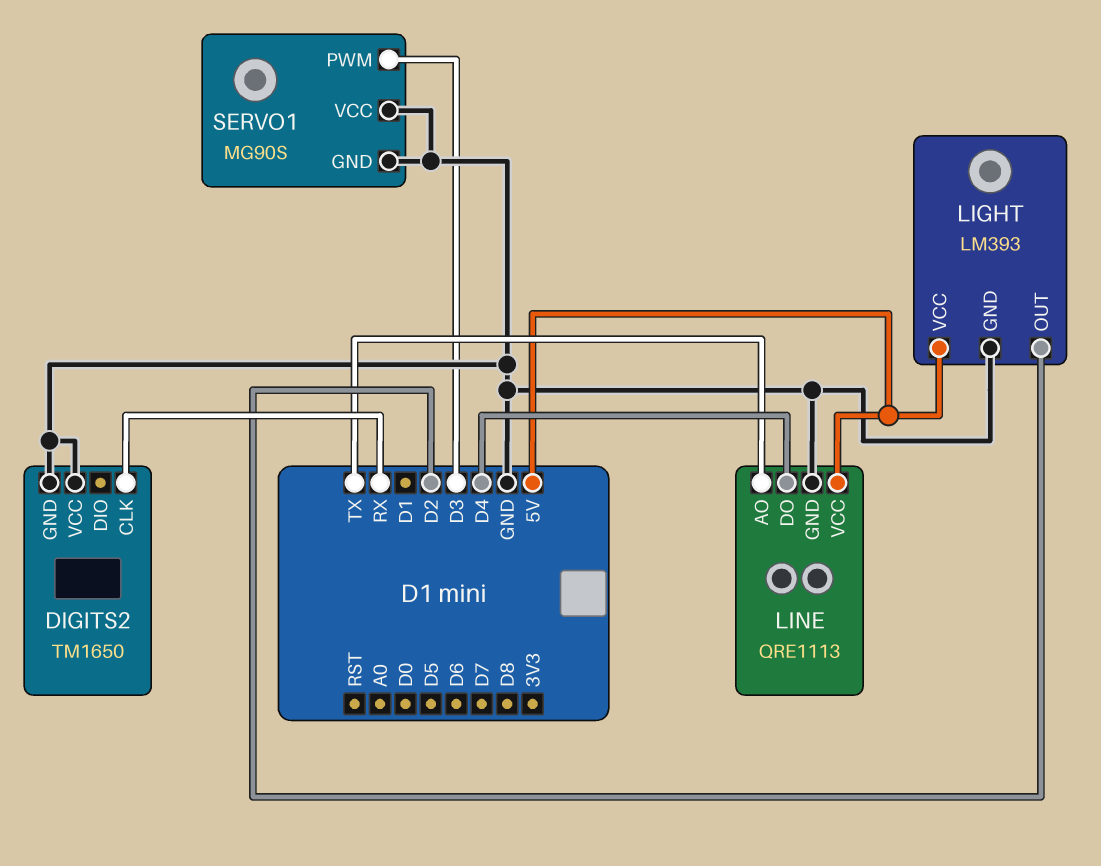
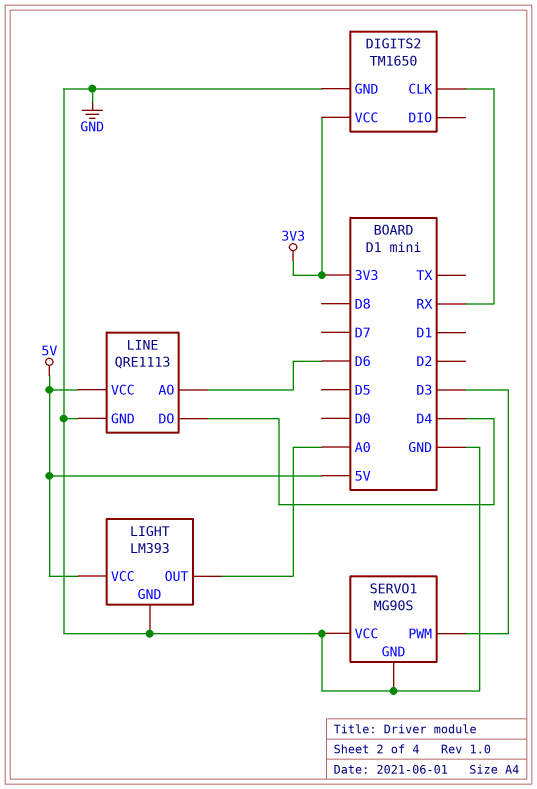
DIGITS2 pin VCC: GND -> 3V3
LIGHT pin OUT: D2 -> A0
LINE pin AO: TX -> D6

